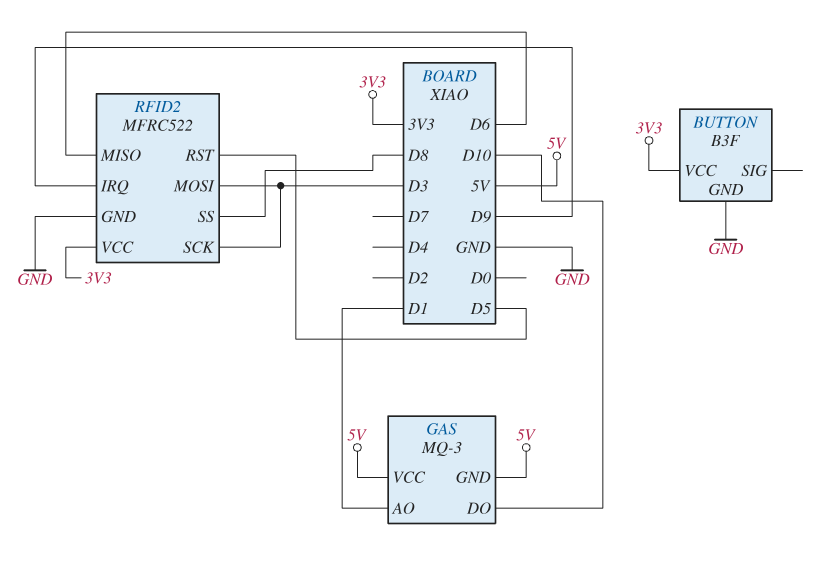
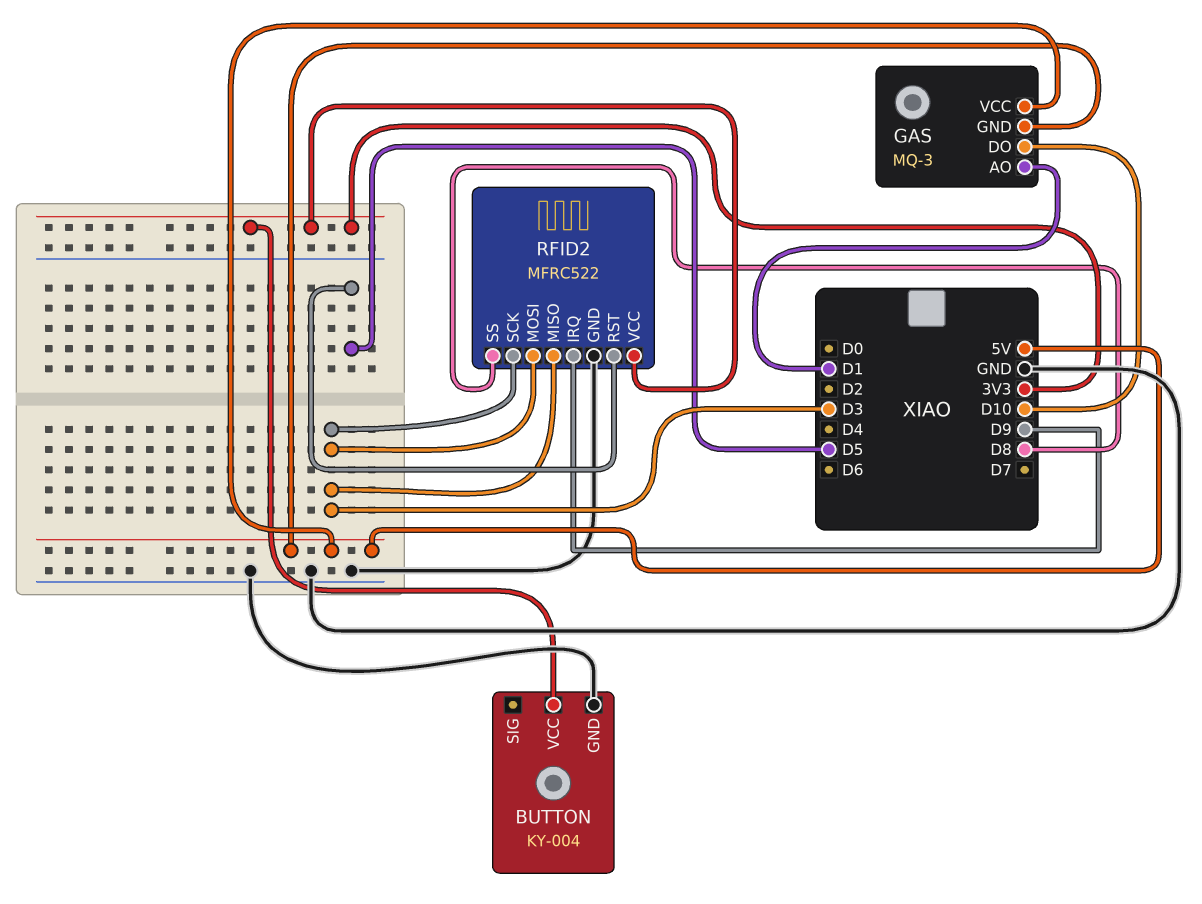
BUTTON: B3F -> KY-004
RFID2 pin MISO: D6 -> D3

